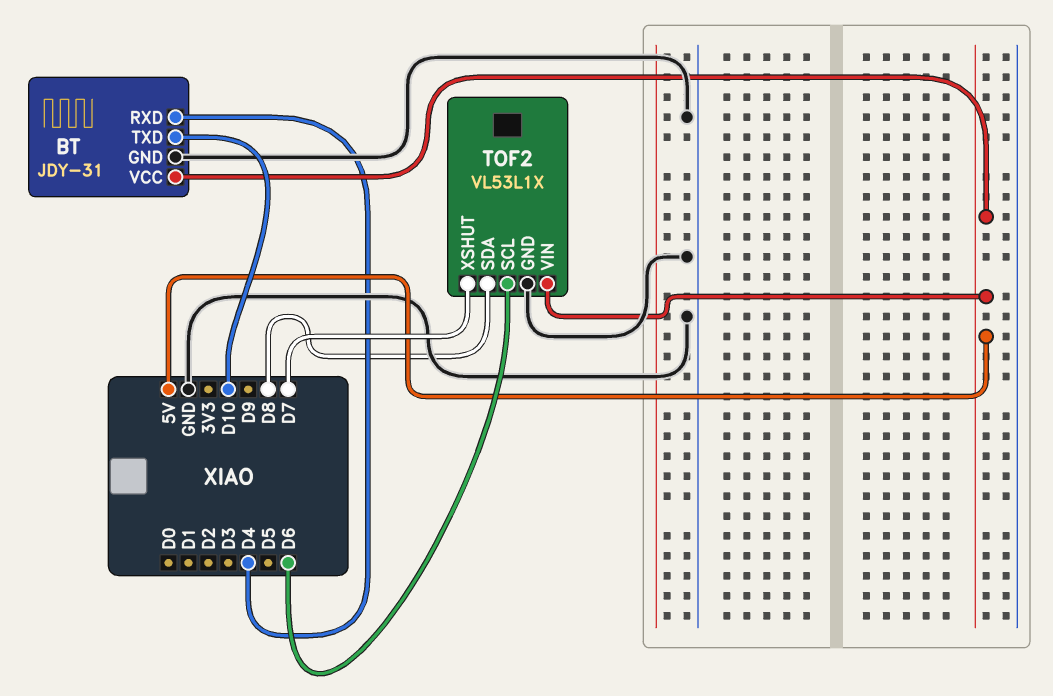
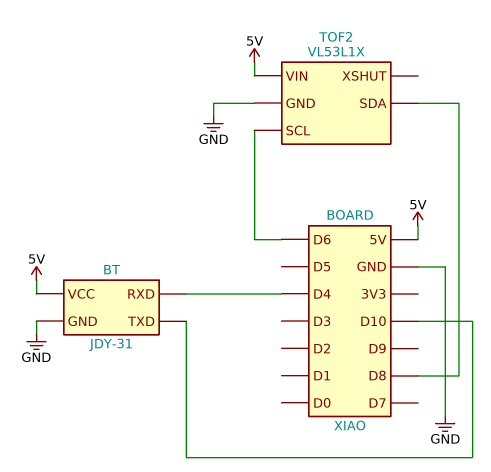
TOF2 pin XSHUT: D7 -> none

